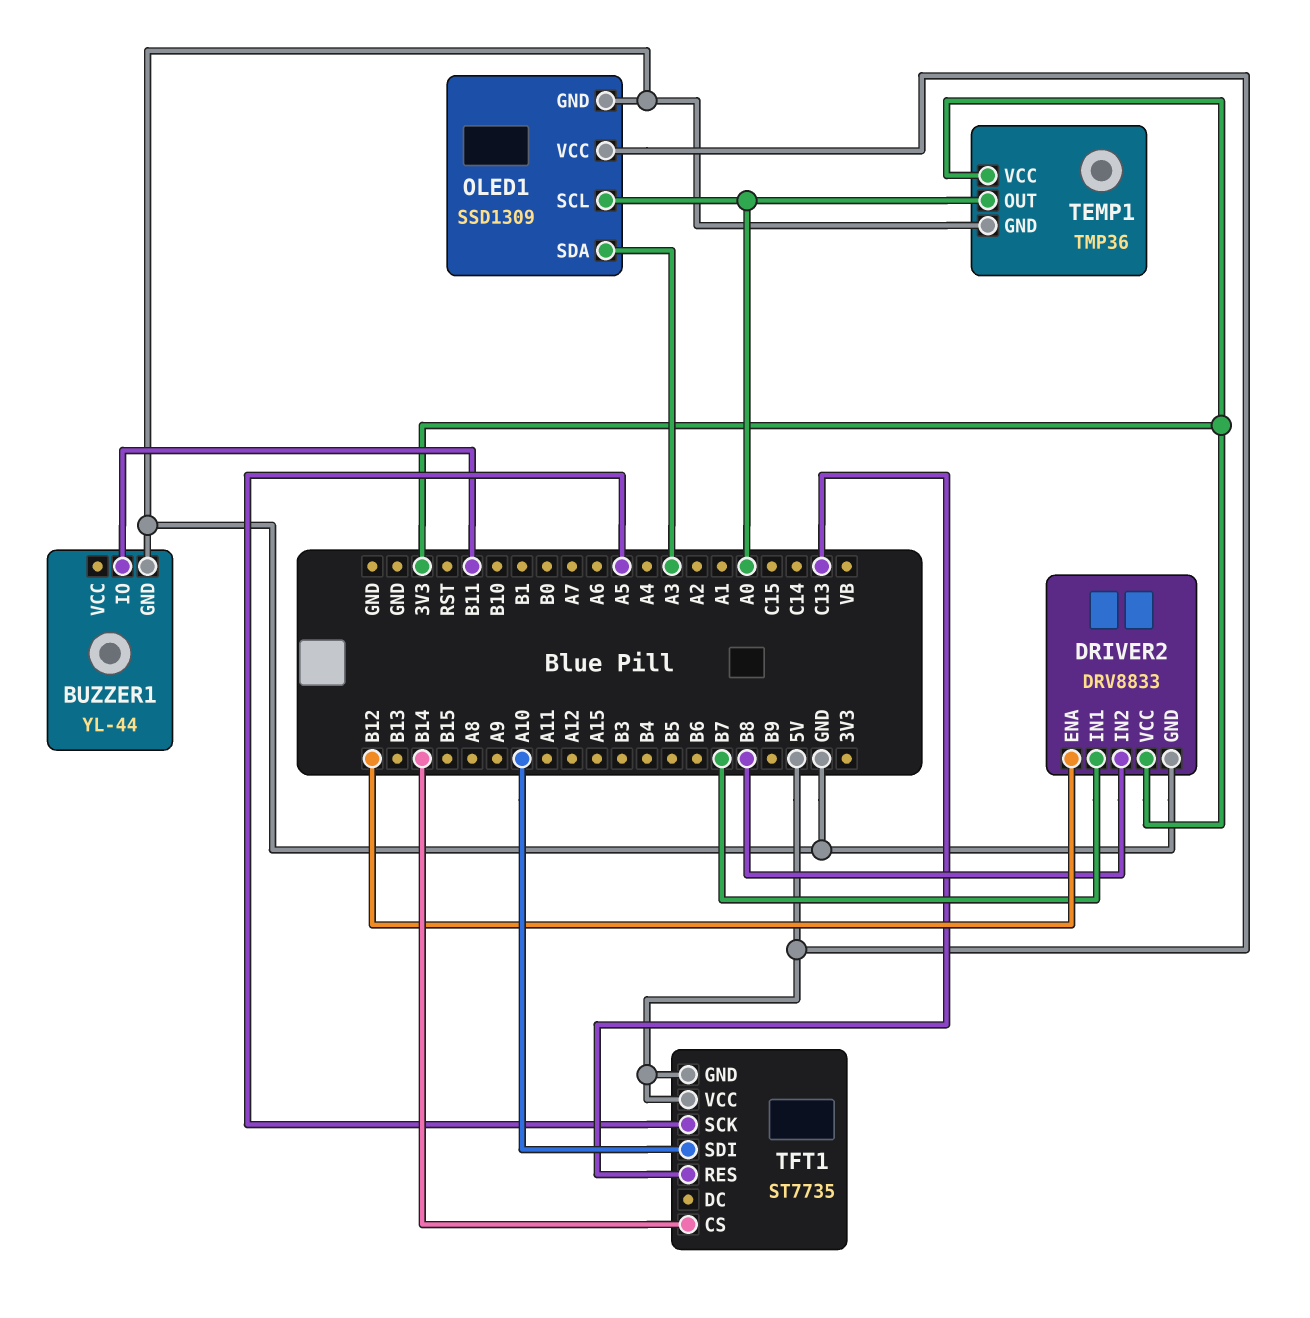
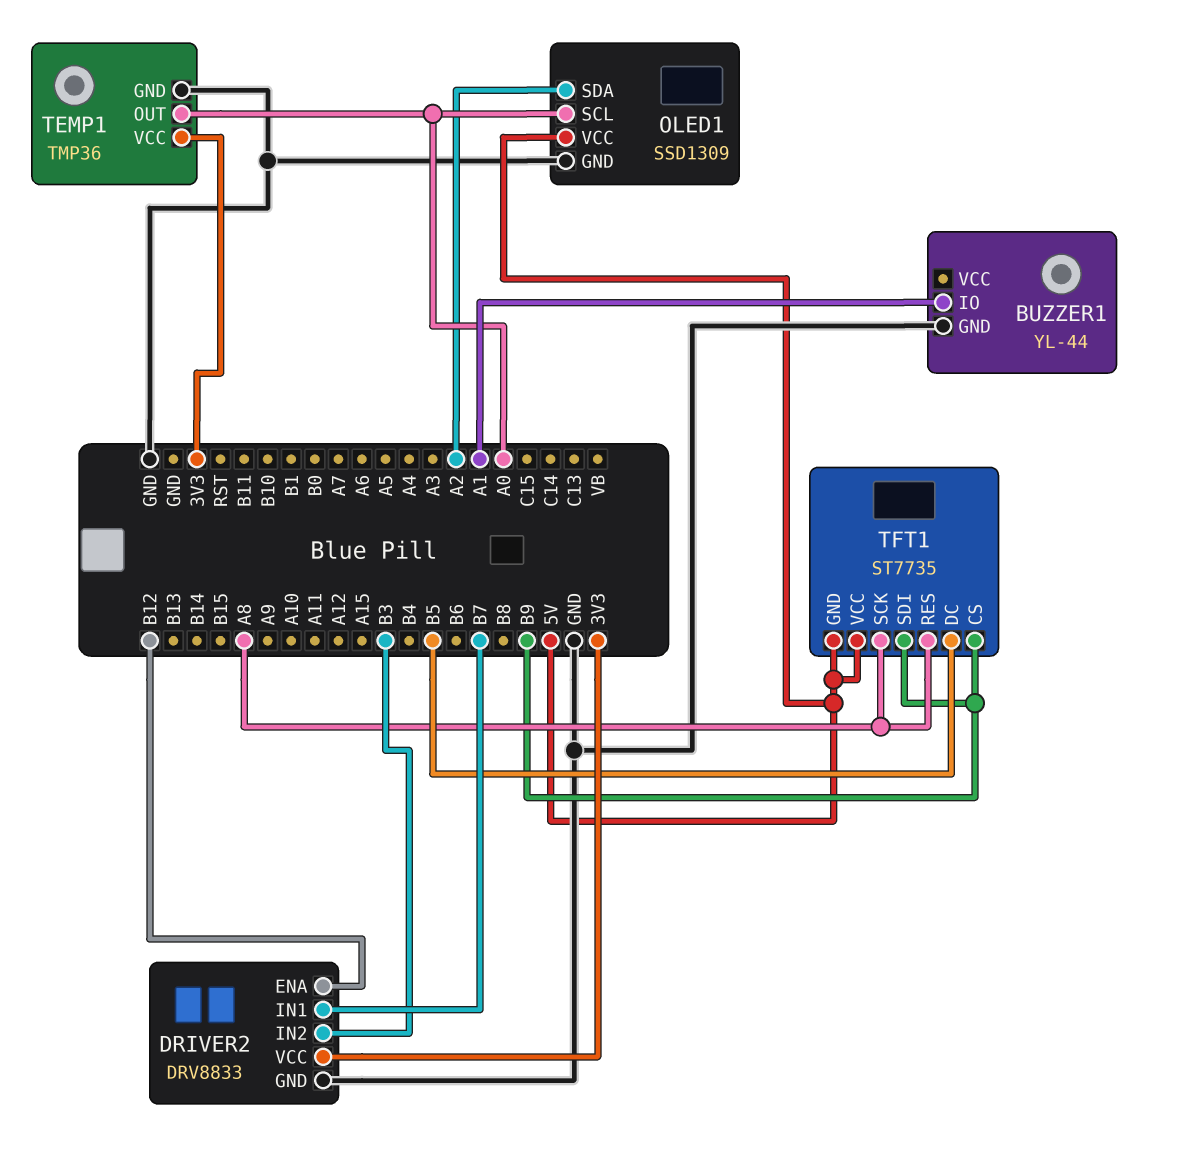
BUZZER1 pin IO: B11 -> A1
DRIVER2 pin IN2: B8 -> B3
OLED1 pin SDA: A3 -> A2
TFT1 pin CS: B14 -> B9
TFT1 pin DC: none -> B5
TFT1 pin RES: C13 -> A8
TFT1 pin SCK: A5 -> A8
TFT1 pin SDI: A10 -> B9

